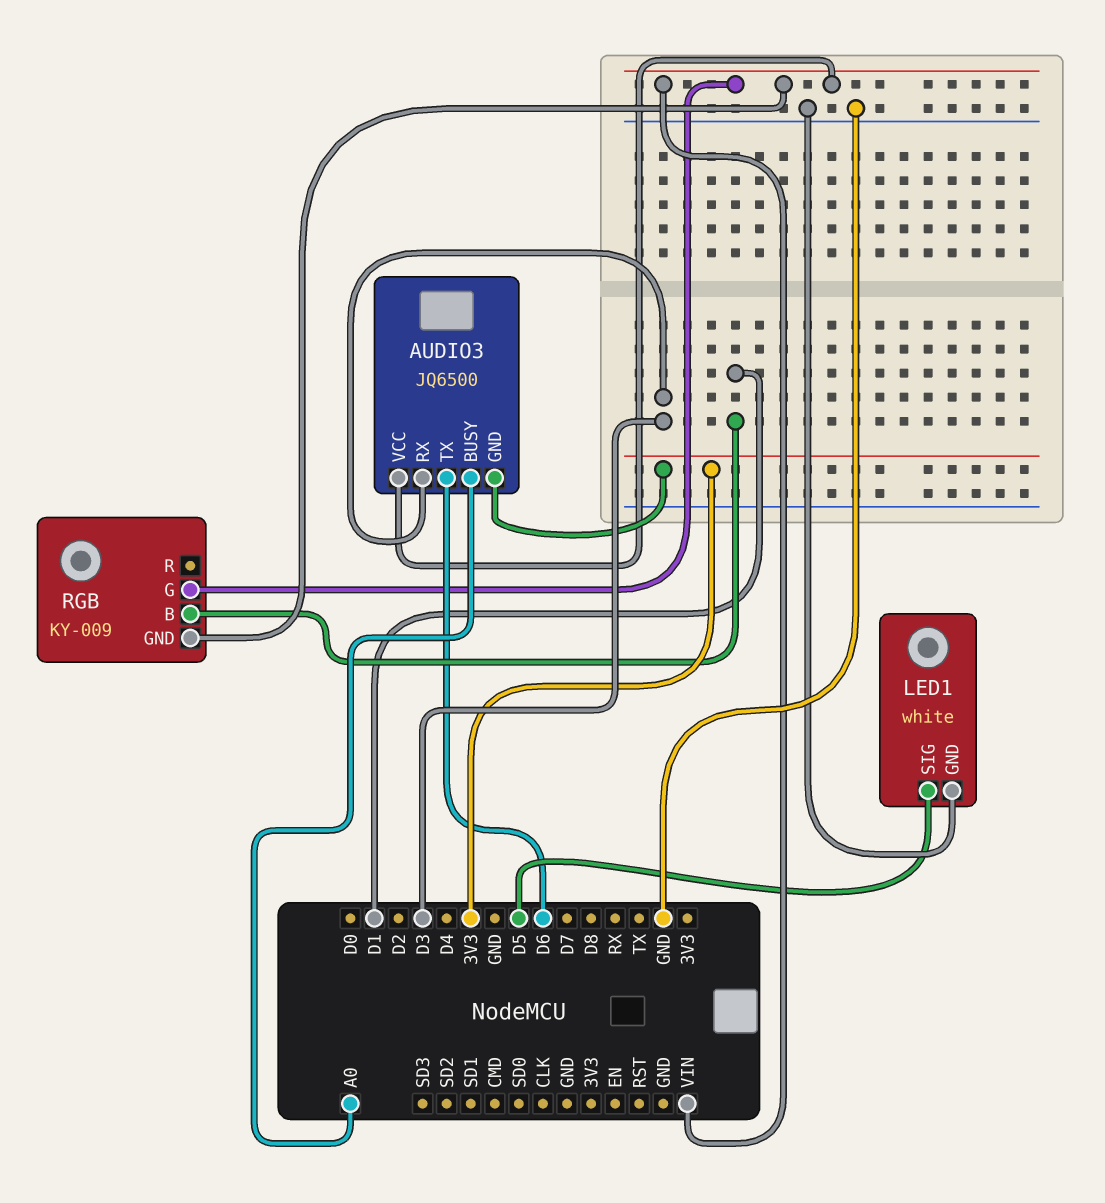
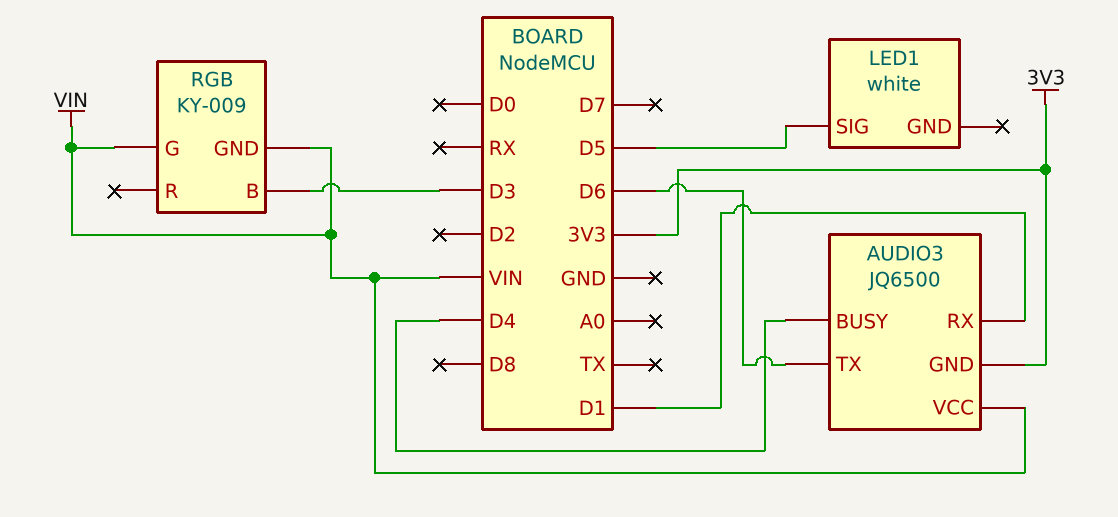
AUDIO3 pin BUSY: A0 -> D4
AUDIO3 pin RX: D3 -> D1
LED1 pin GND: GND -> none
RGB pin B: D1 -> D3

